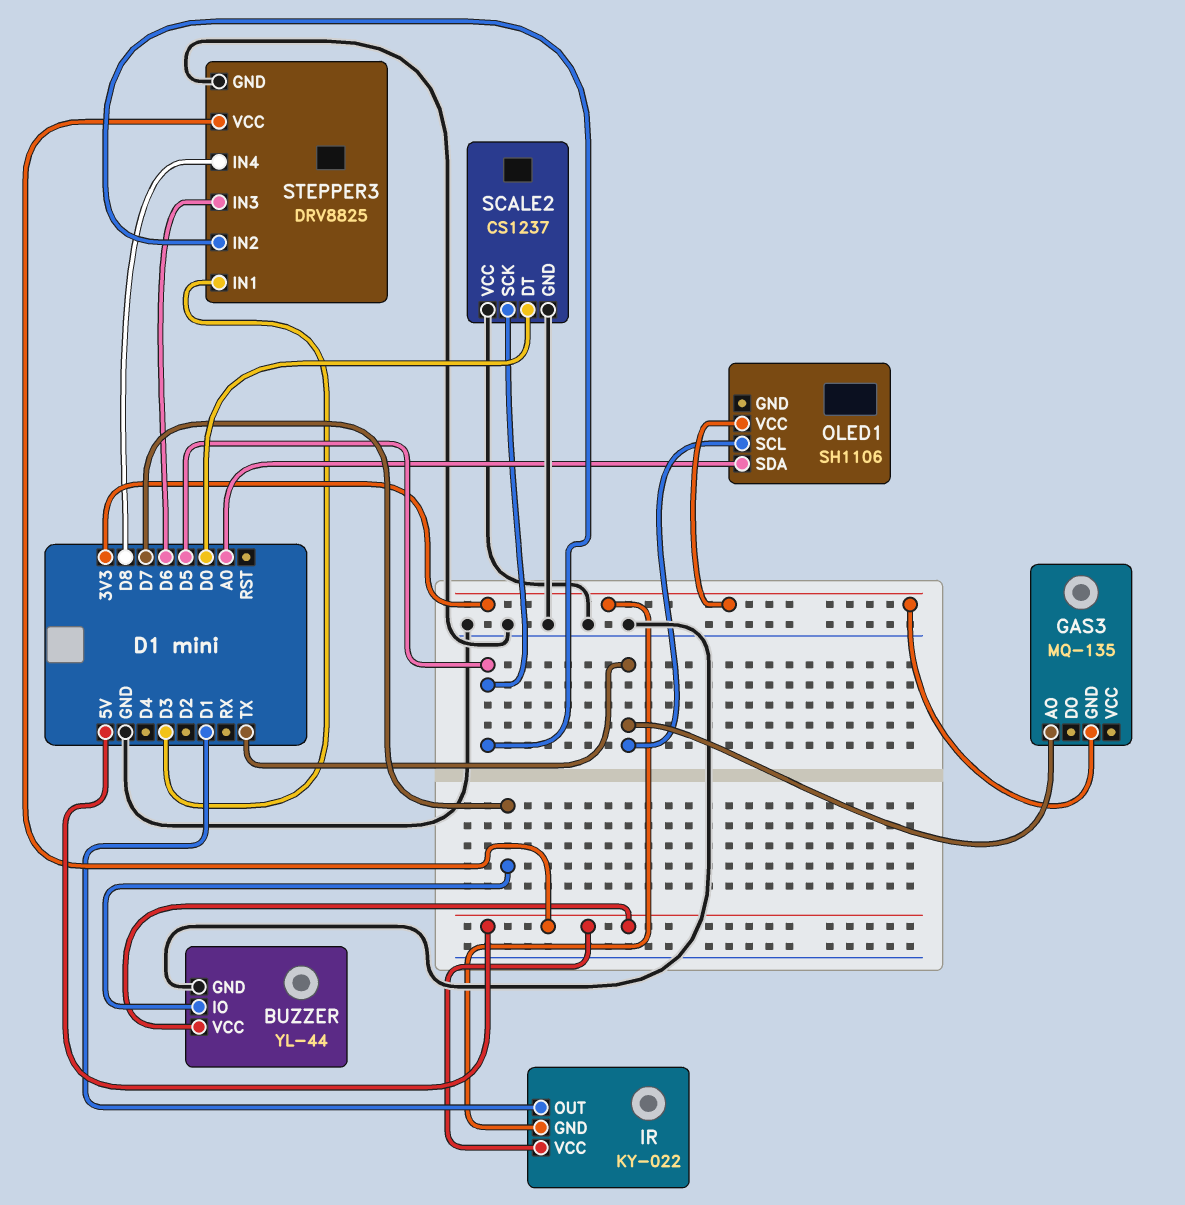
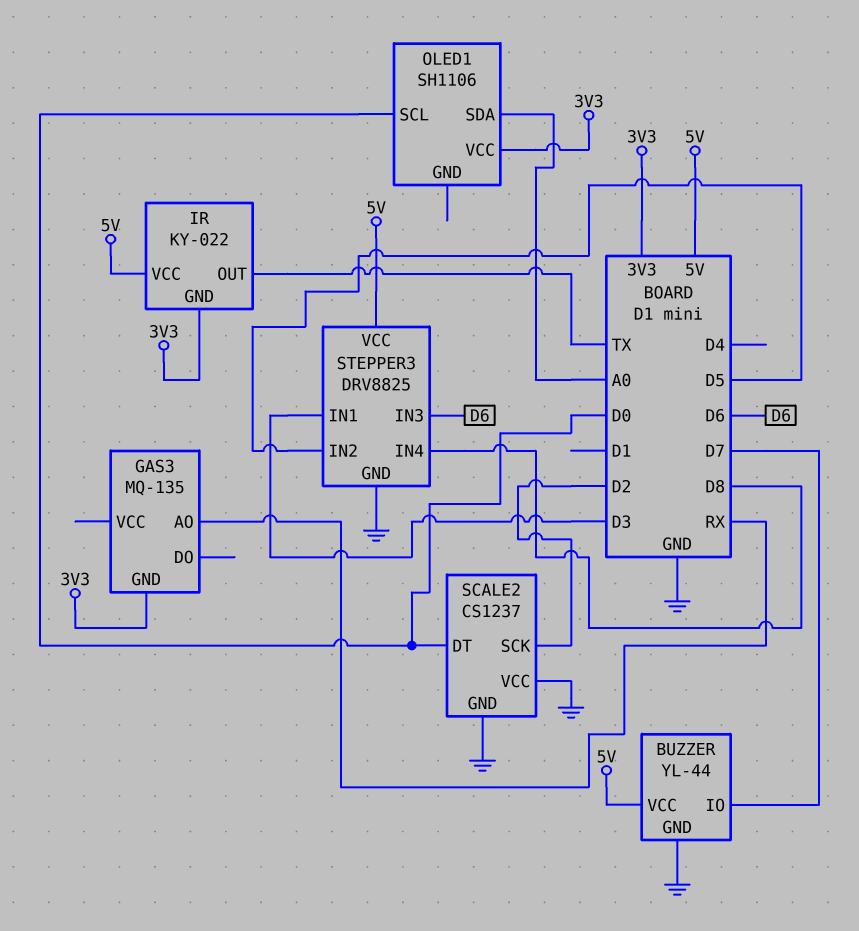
GAS3 pin AO: TX -> RX
IR pin OUT: D1 -> TX
OLED1 pin SCL: TX -> D0
SCALE2 pin SCK: D5 -> D2

